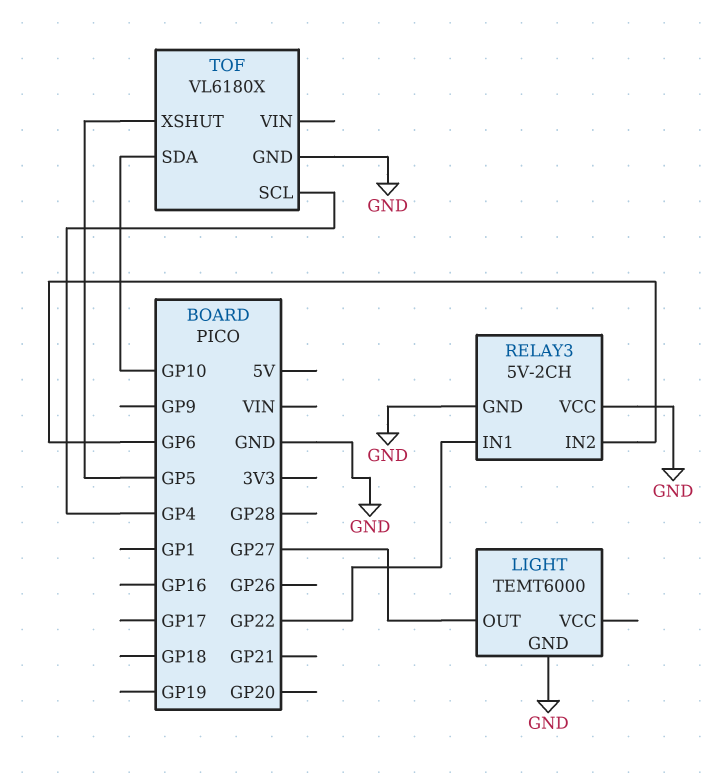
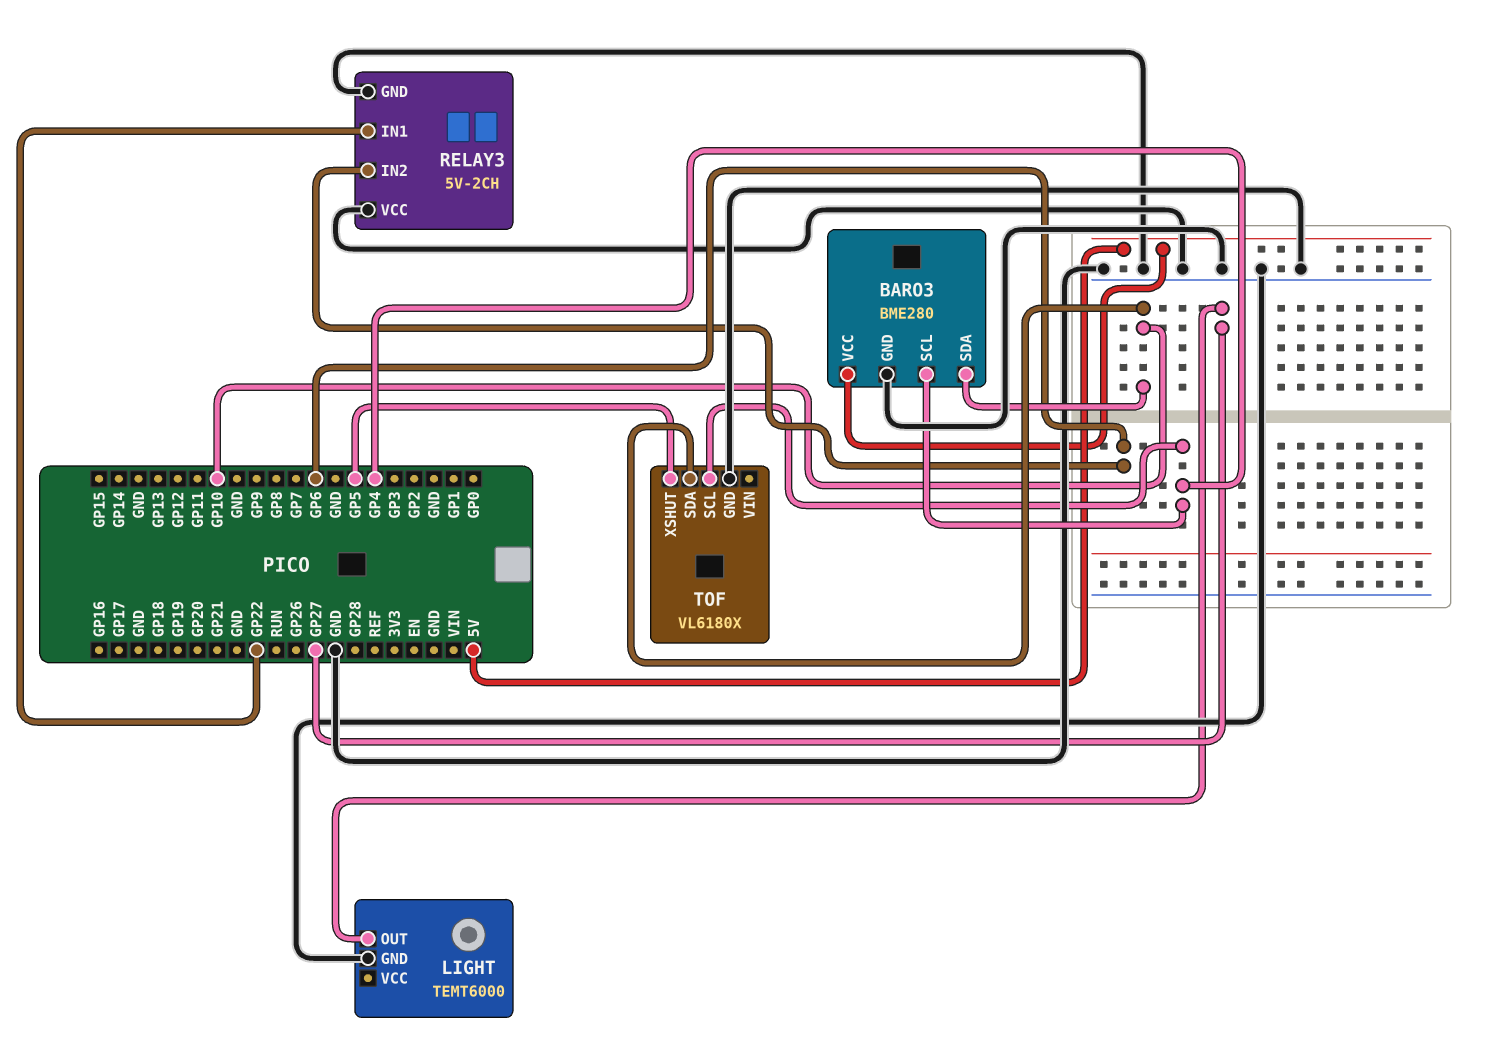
BARO3: none -> BME280
BARO3 pin GND: none -> GND
BARO3 pin SCL: none -> GP4
BARO3 pin SDA: none -> GP10
BARO3 pin VCC: none -> 5V

